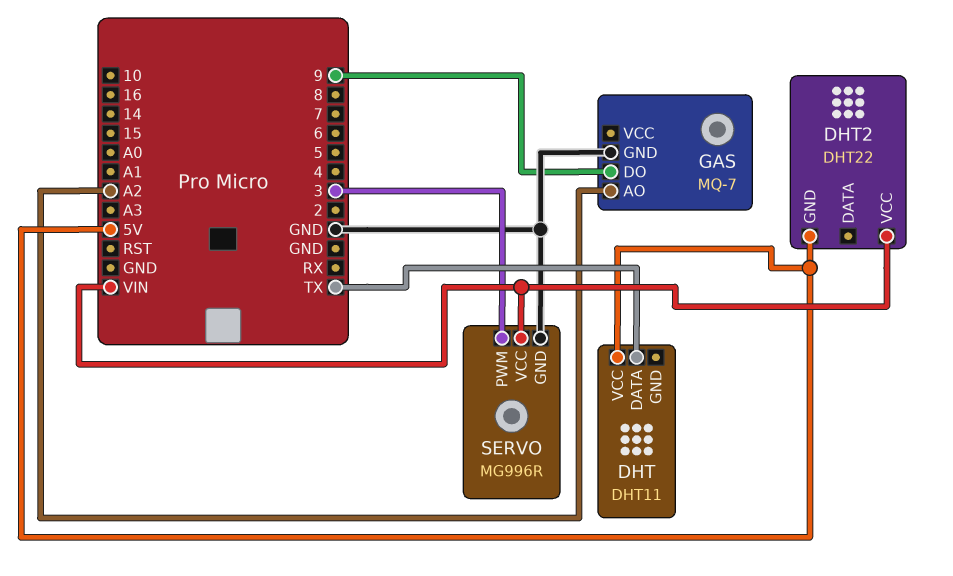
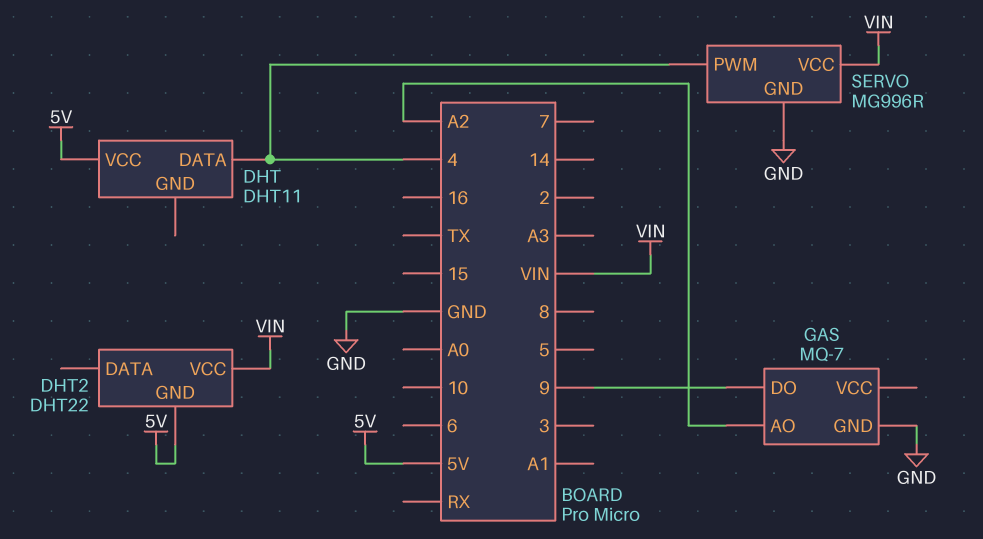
DHT pin DATA: TX -> 4
SERVO pin PWM: 3 -> 4

